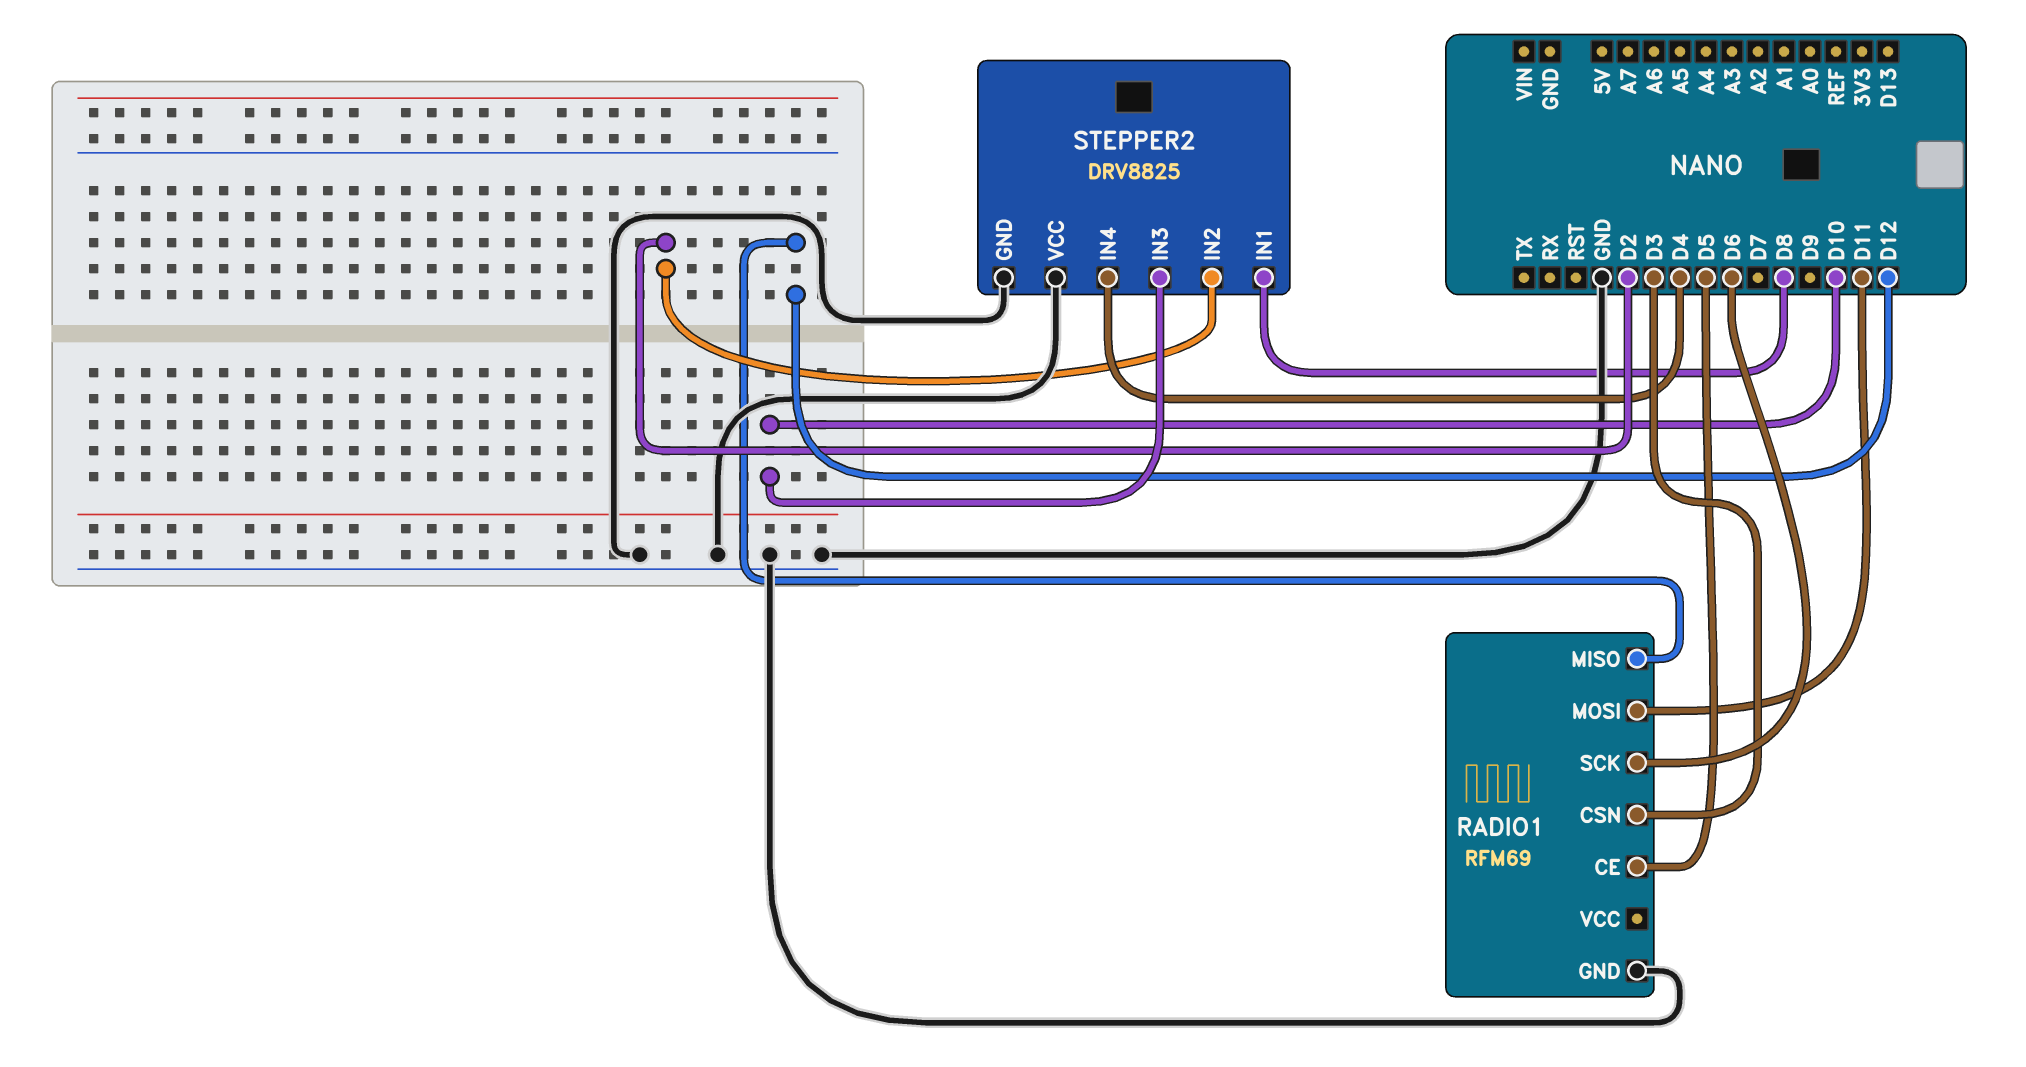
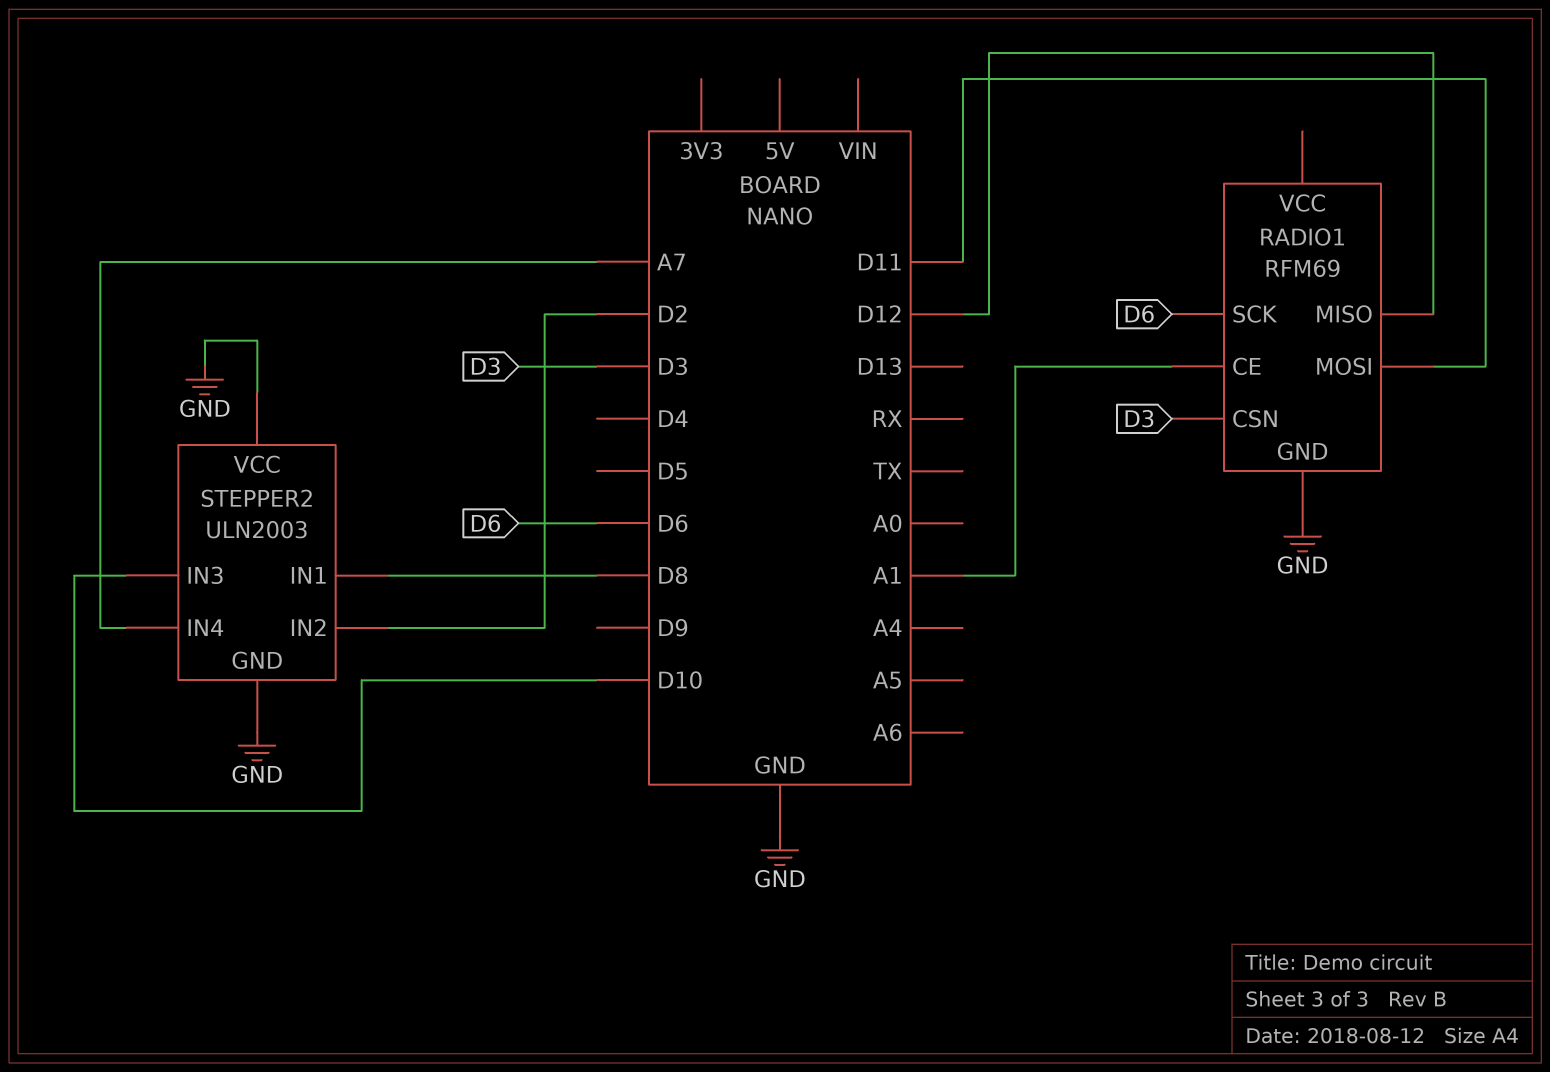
RADIO1 pin CE: D5 -> A1
STEPPER2: DRV8825 -> ULN2003
STEPPER2 pin IN4: D4 -> A7

